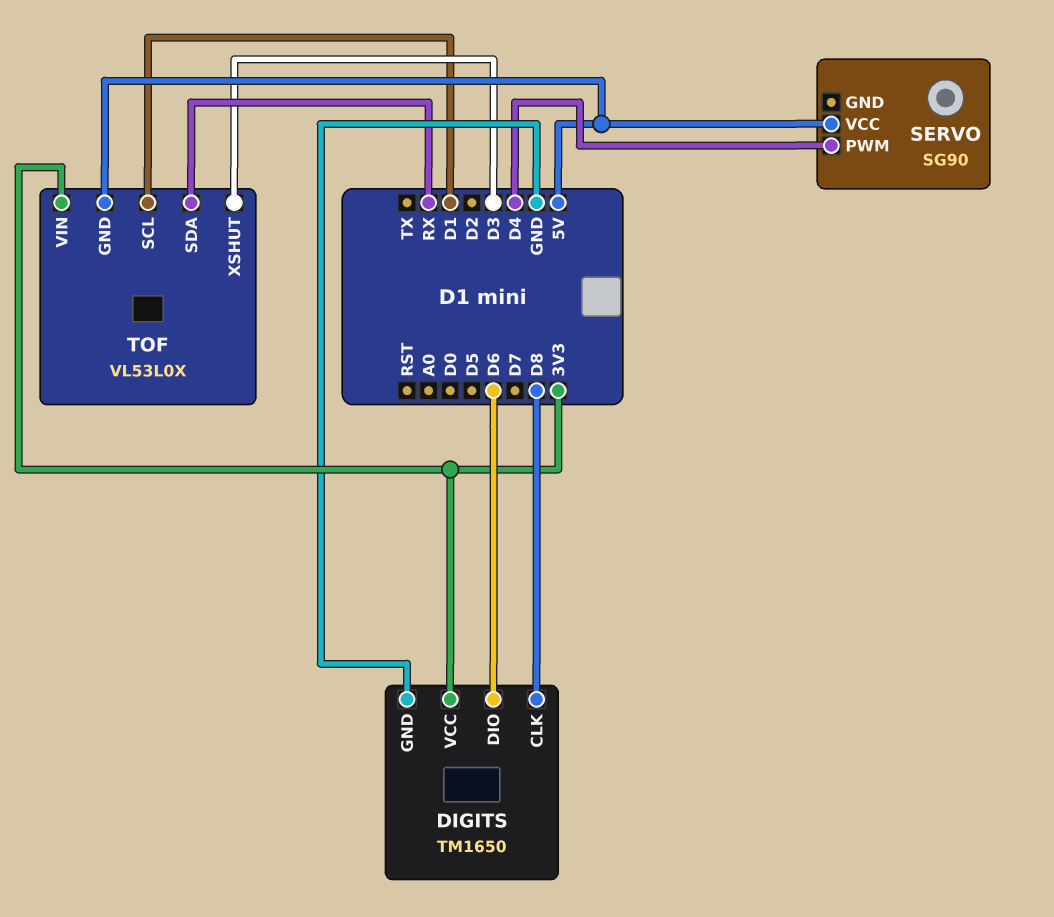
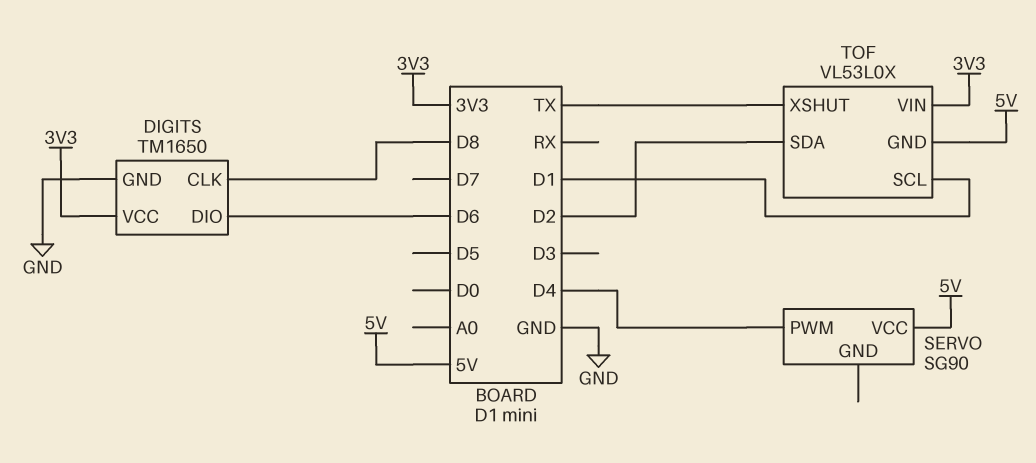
TOF pin SDA: RX -> D2
TOF pin XSHUT: D3 -> TX

